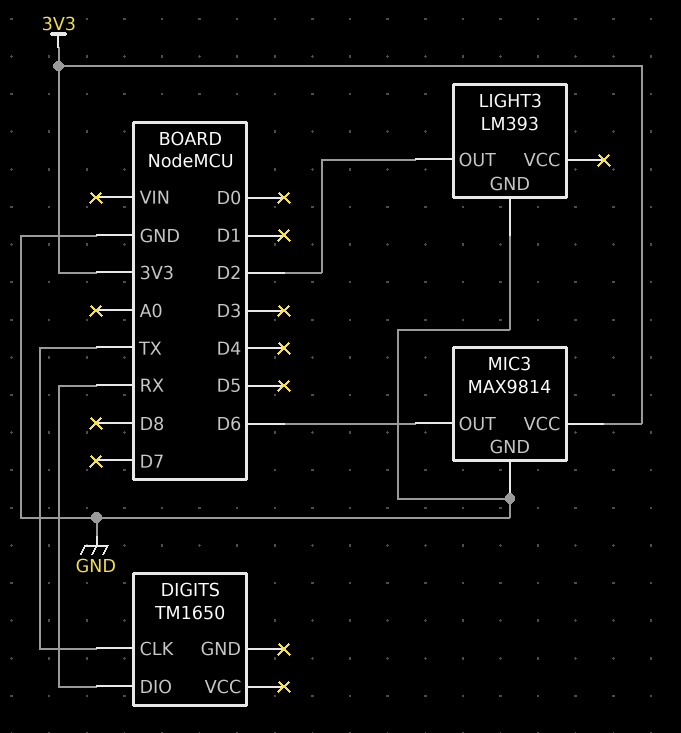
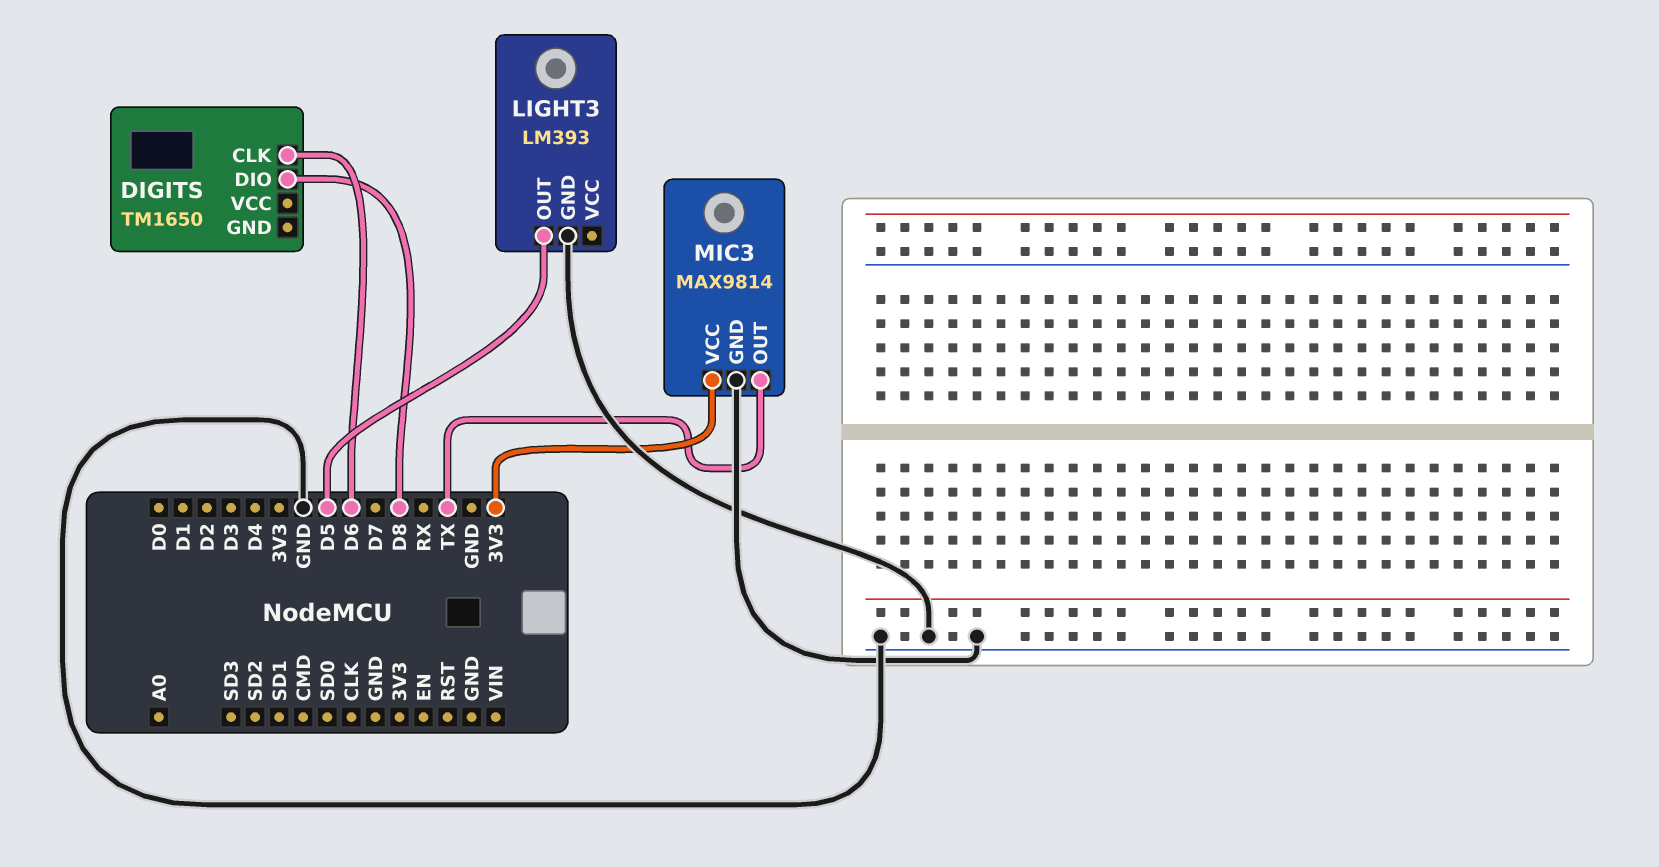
DIGITS pin CLK: TX -> D6
DIGITS pin DIO: RX -> D8
LIGHT3 pin OUT: D2 -> D5
MIC3 pin OUT: D6 -> TX

